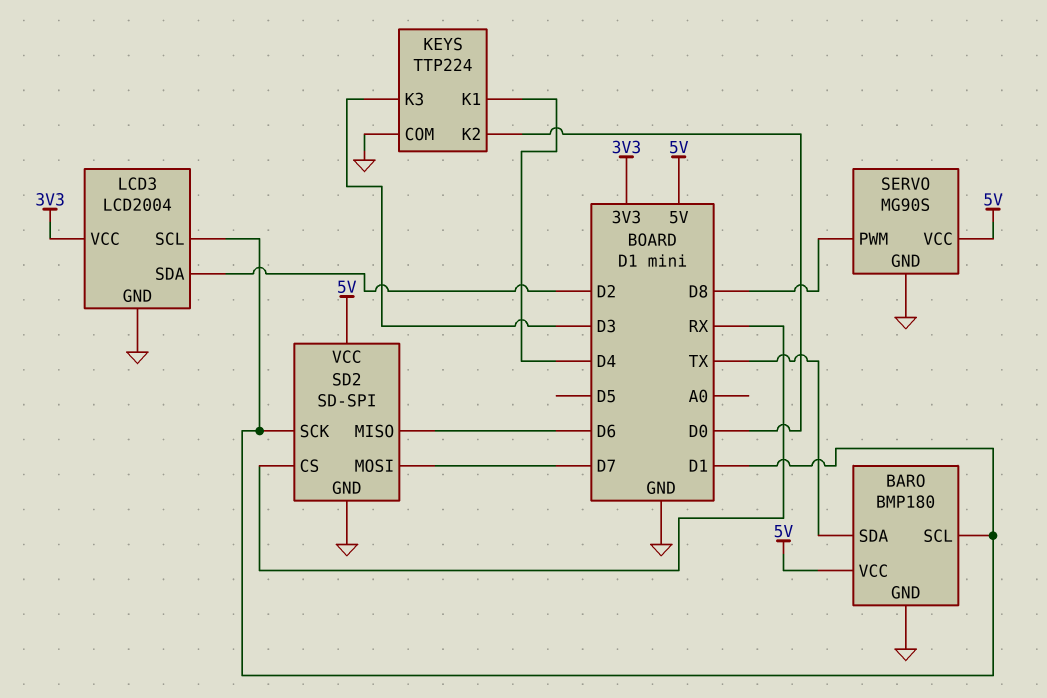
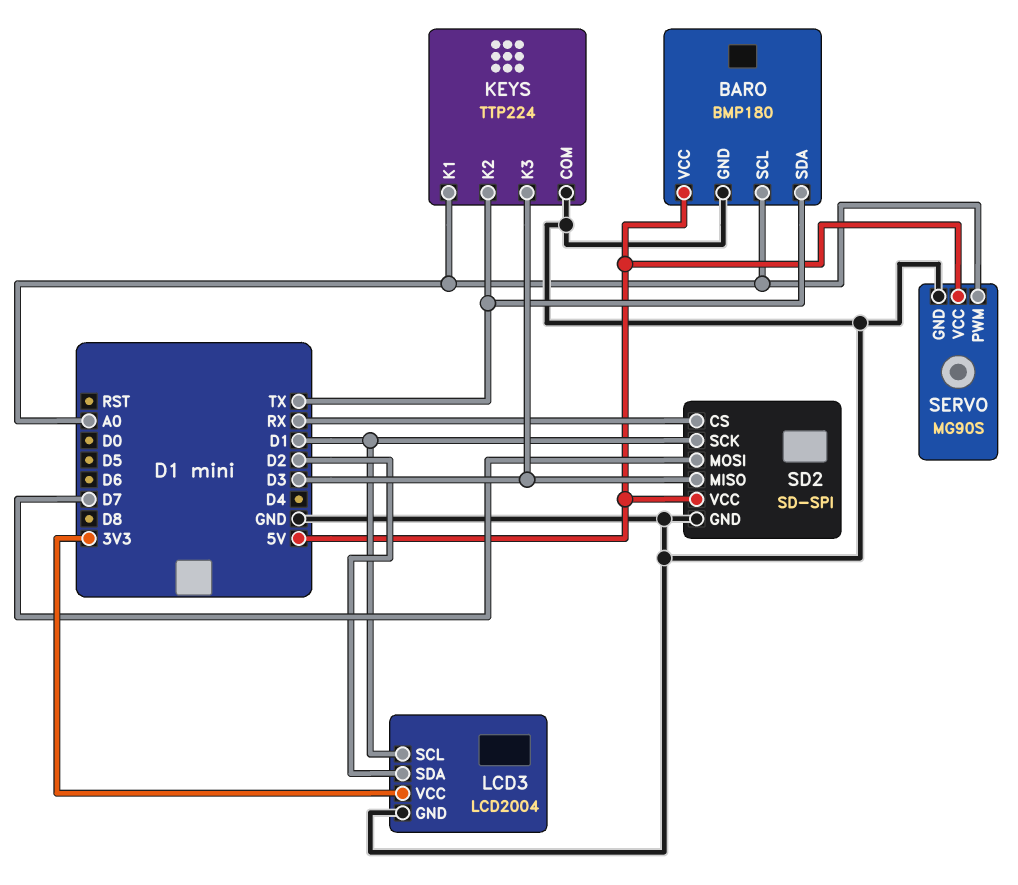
BARO pin SCL: D1 -> A0
KEYS pin K1: D4 -> A0
KEYS pin K2: D0 -> TX
SD2 pin MISO: D6 -> D3
SERVO pin PWM: D8 -> A0

